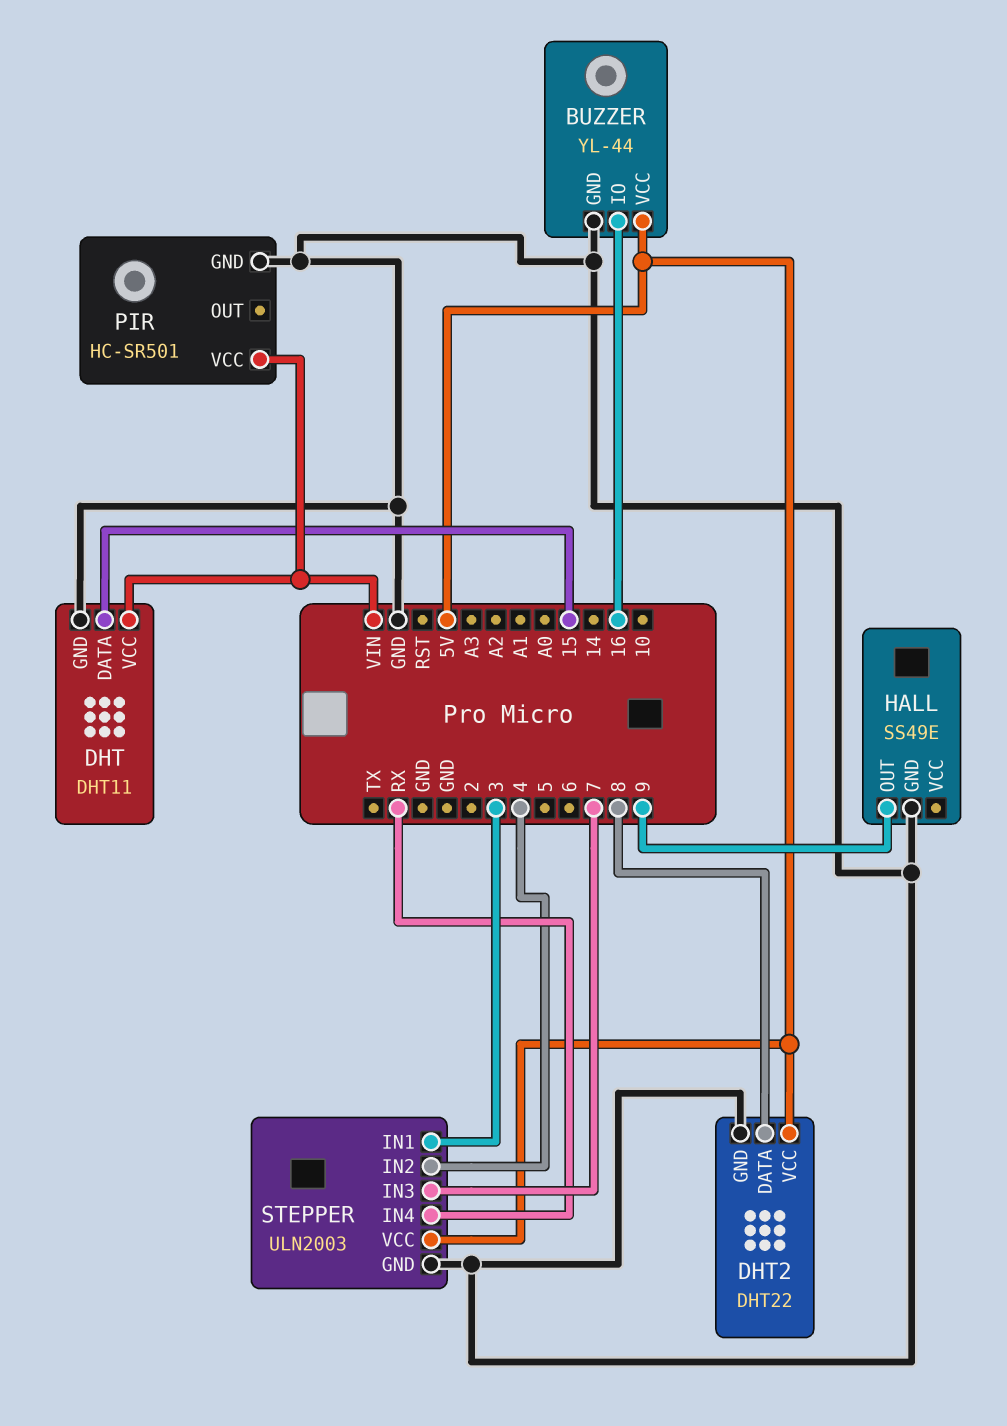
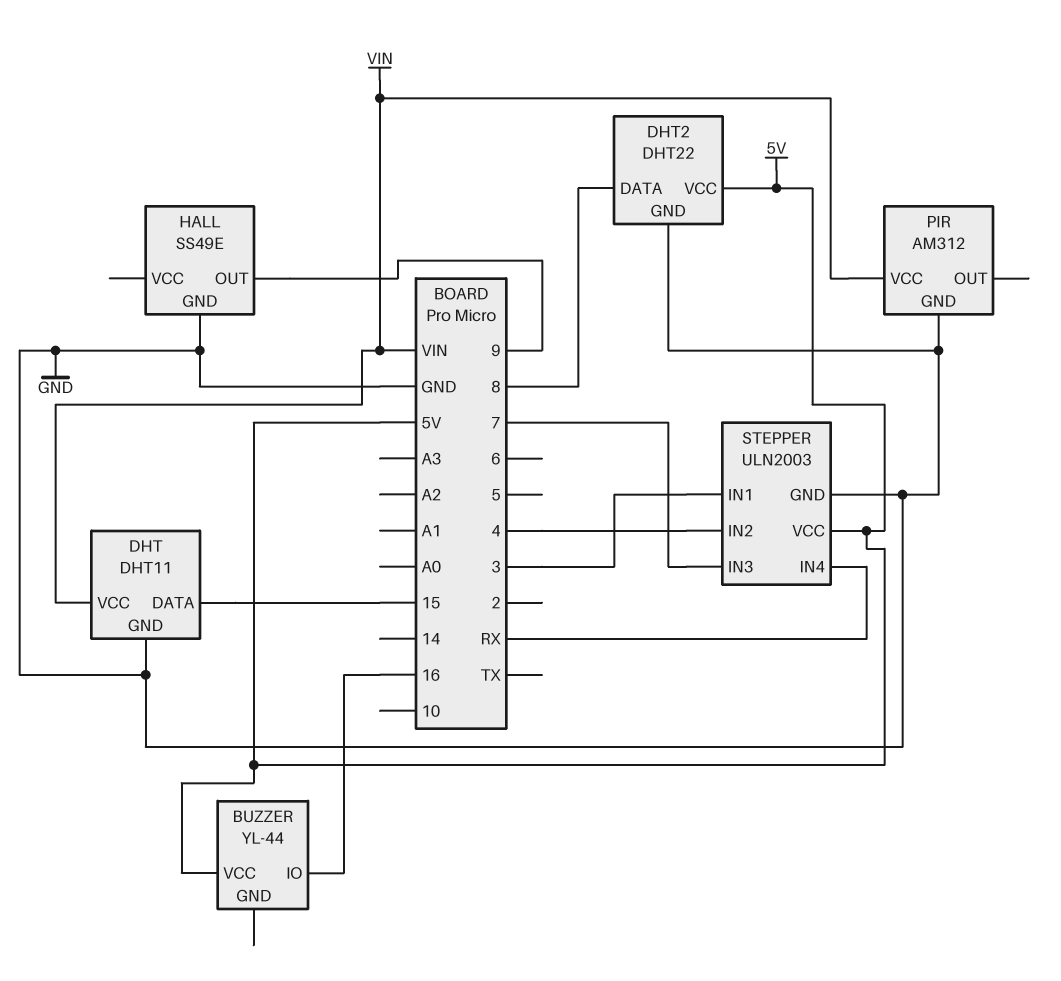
BUZZER pin GND: GND -> none
PIR: HC-SR501 -> AM312

